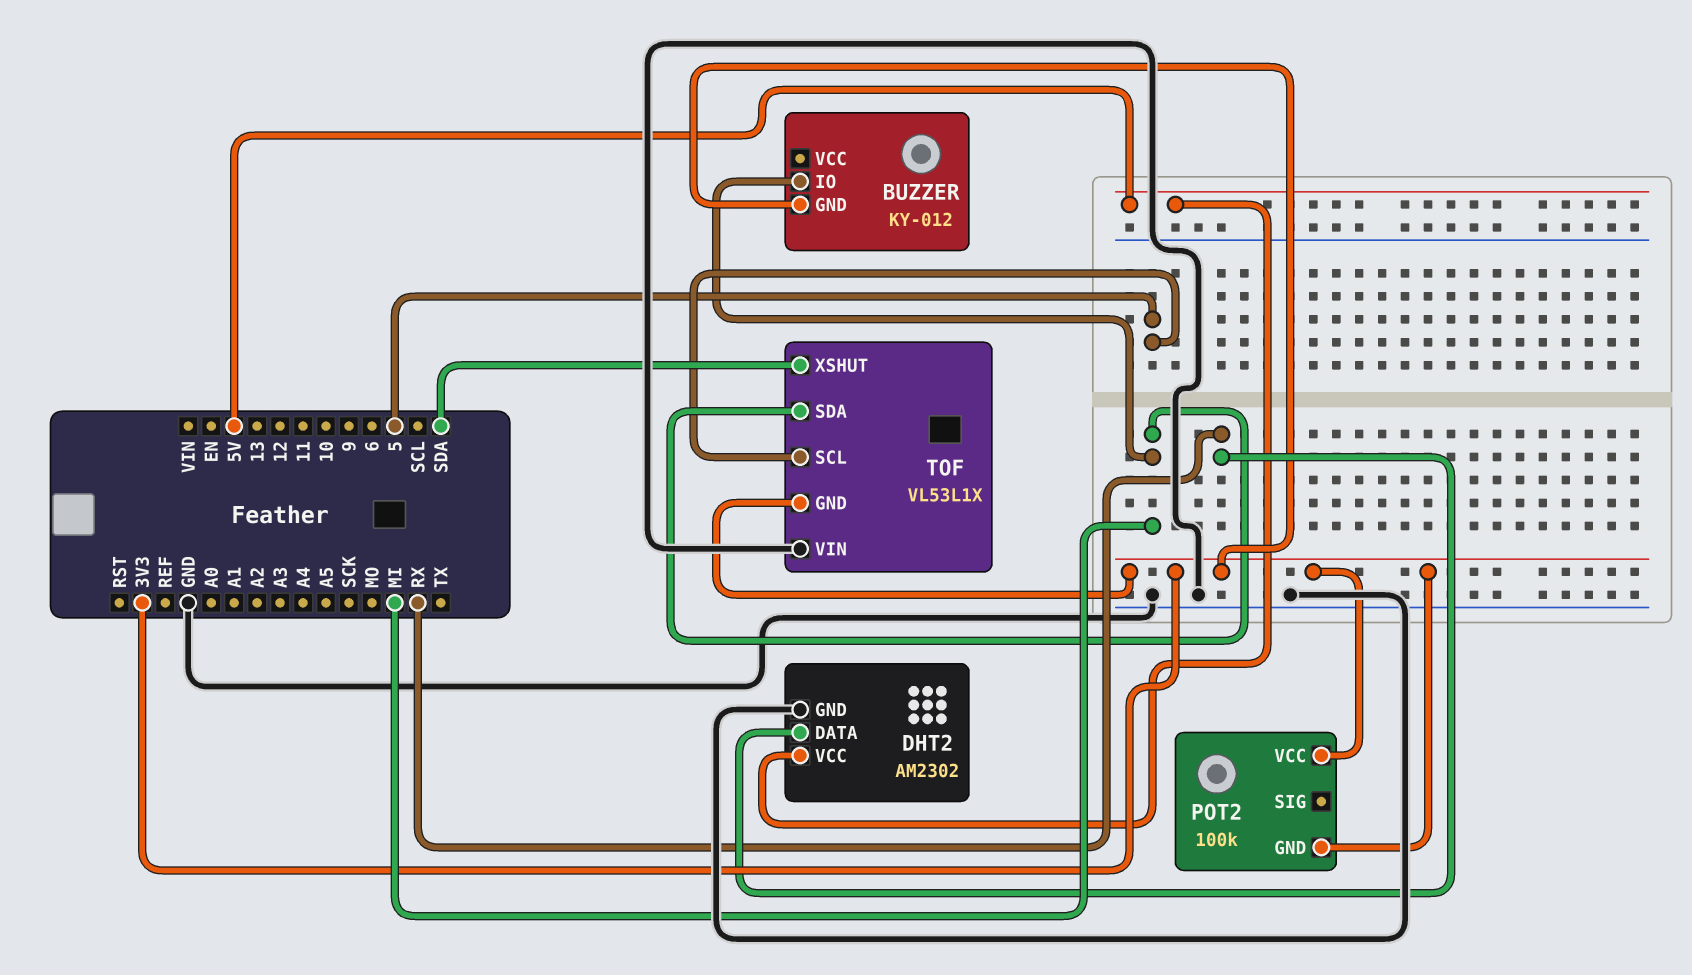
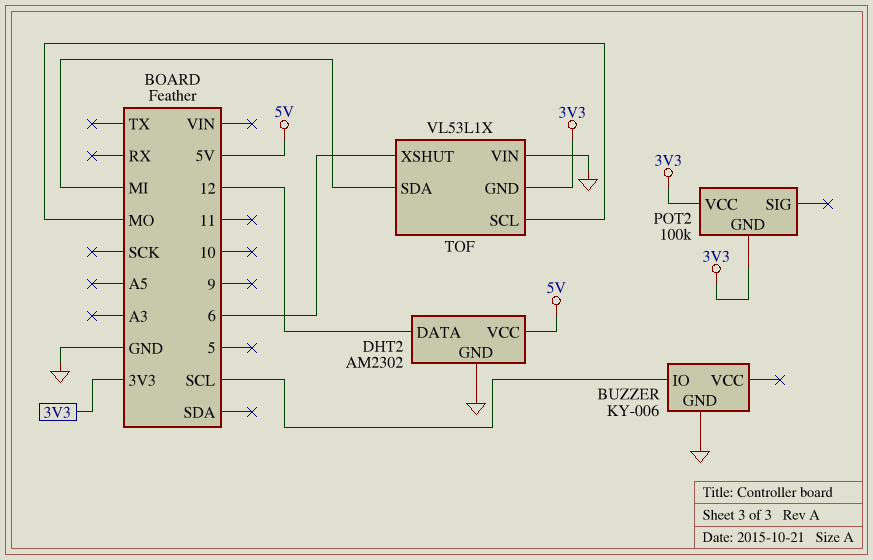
BUZZER: KY-012 -> KY-006
BUZZER pin GND: 3V3 -> GND
BUZZER pin IO: MI -> SCL
DHT2 pin DATA: RX -> 12
TOF pin SCL: 5 -> MO
TOF pin XSHUT: SDA -> 6

